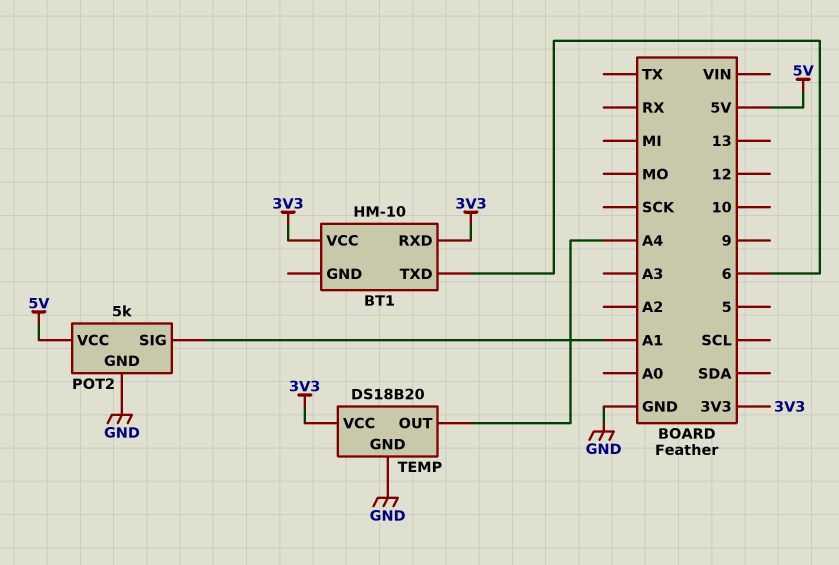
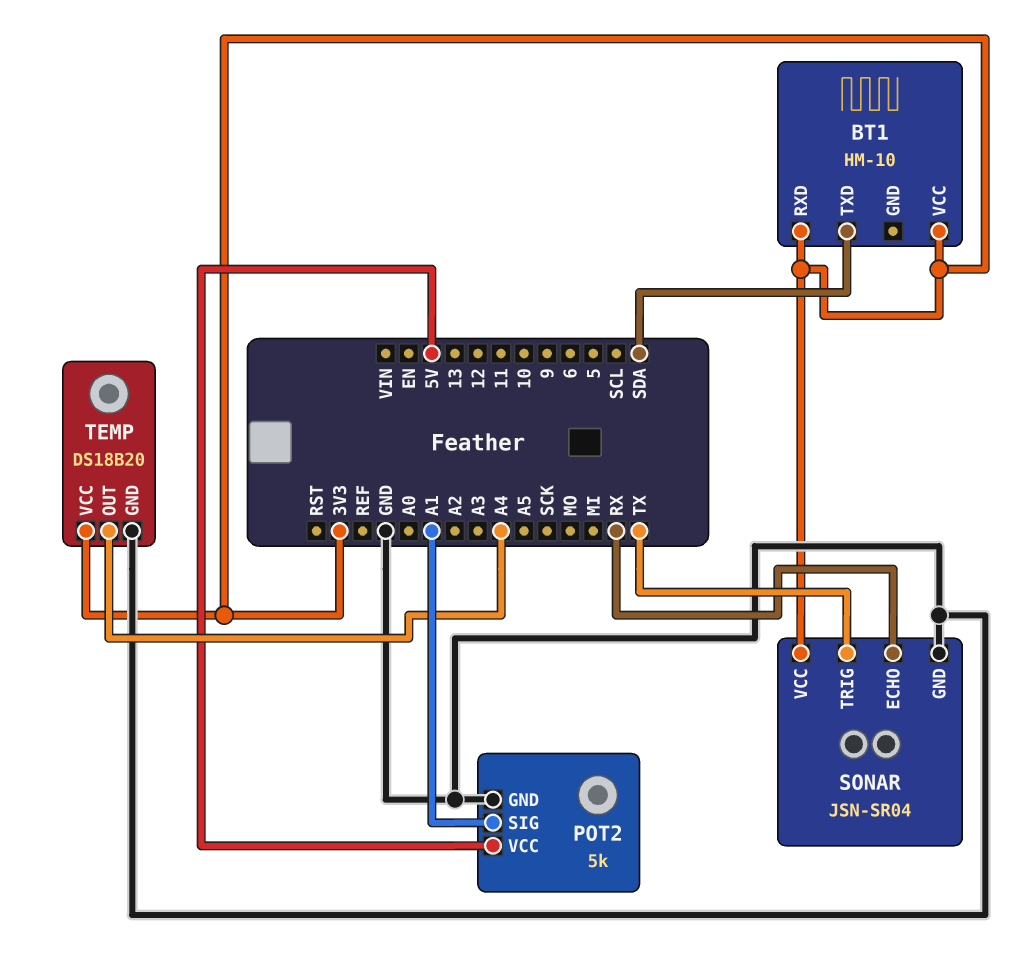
BT1 pin TXD: 6 -> SDA
SONAR: none -> JSN-SR04
SONAR pin ECHO: none -> RX
SONAR pin GND: none -> GND
SONAR pin TRIG: none -> TX
SONAR pin VCC: none -> 3V3

